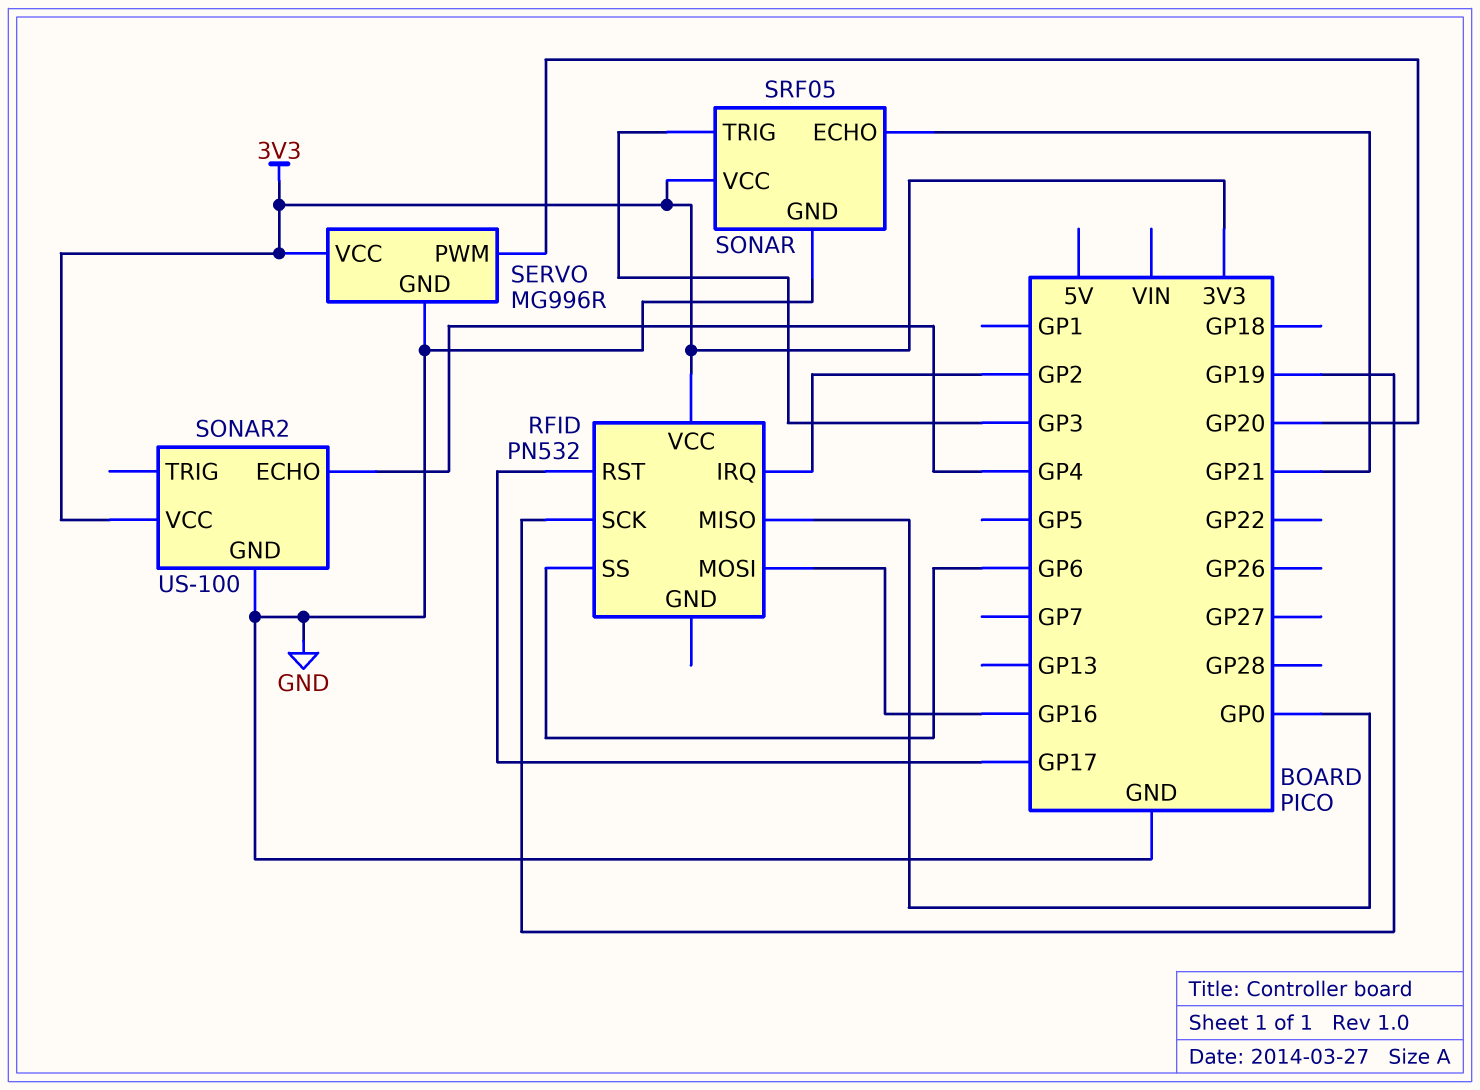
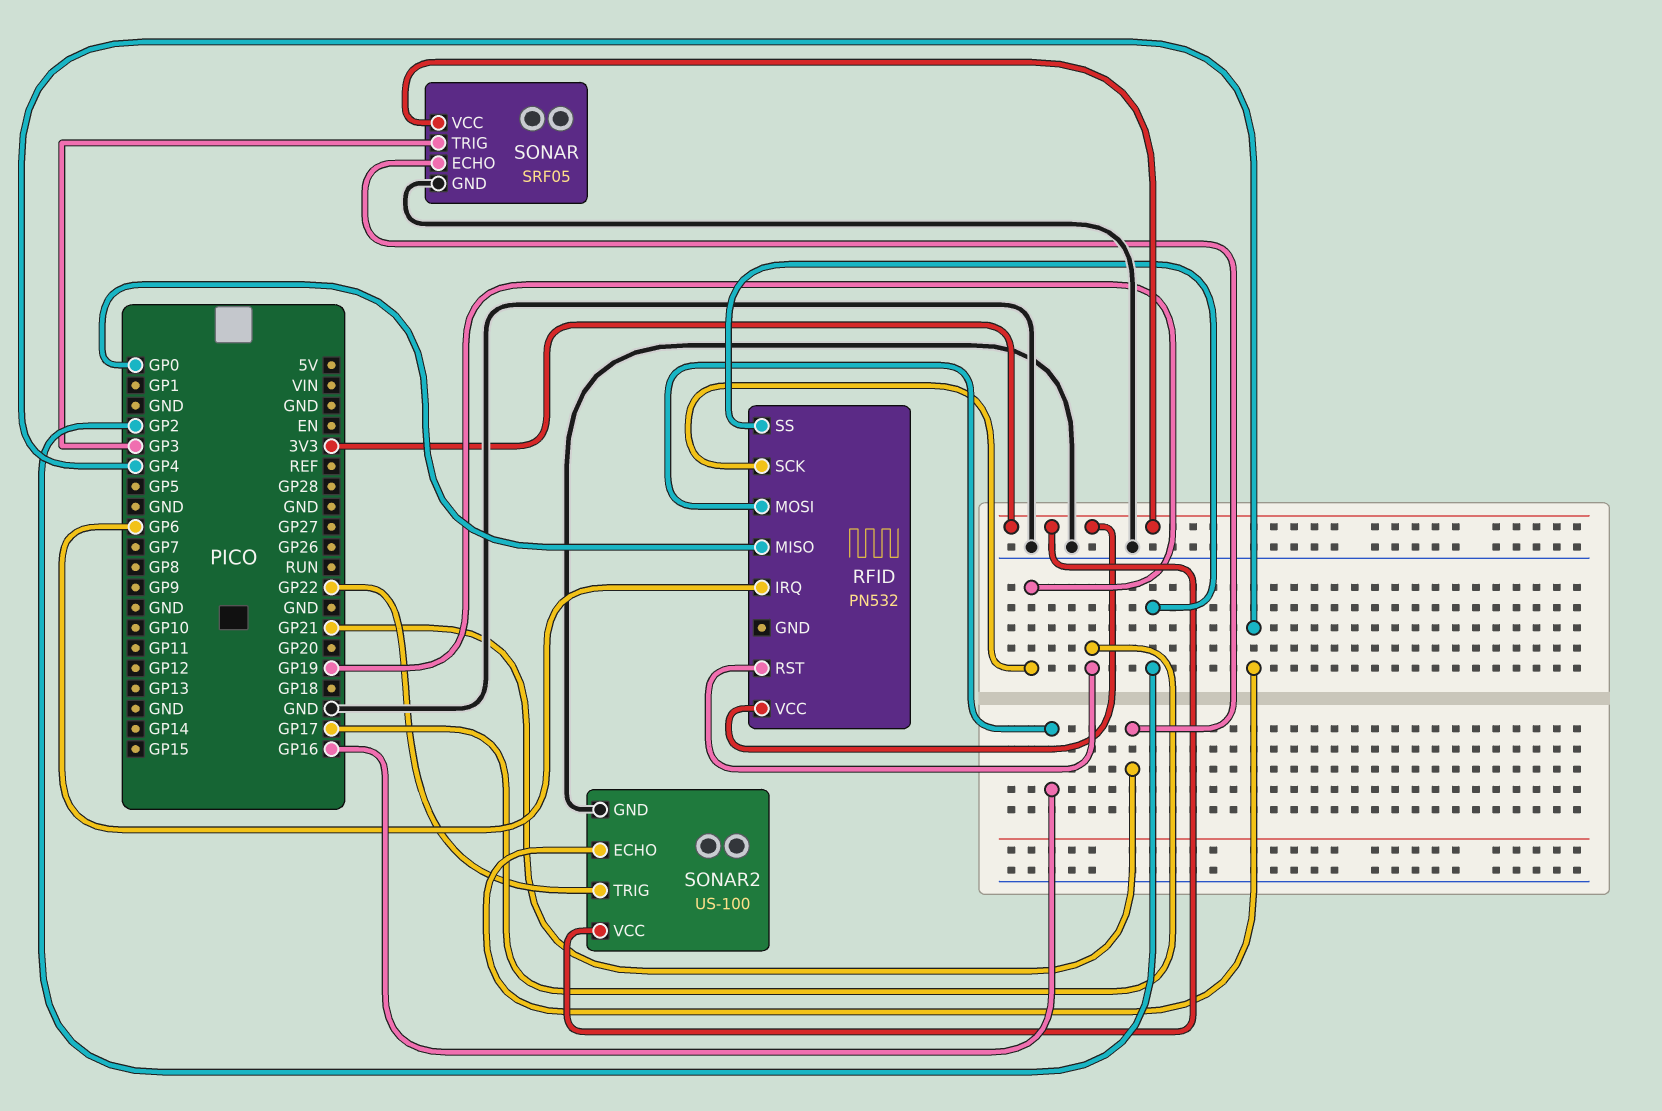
RFID pin IRQ: GP2 -> GP6
RFID pin SS: GP6 -> GP2
SERVO: MG996R -> none
SERVO pin GND: GND -> none
SERVO pin PWM: GP20 -> none
SERVO pin VCC: 3V3 -> none
SONAR2 pin TRIG: none -> GP22

